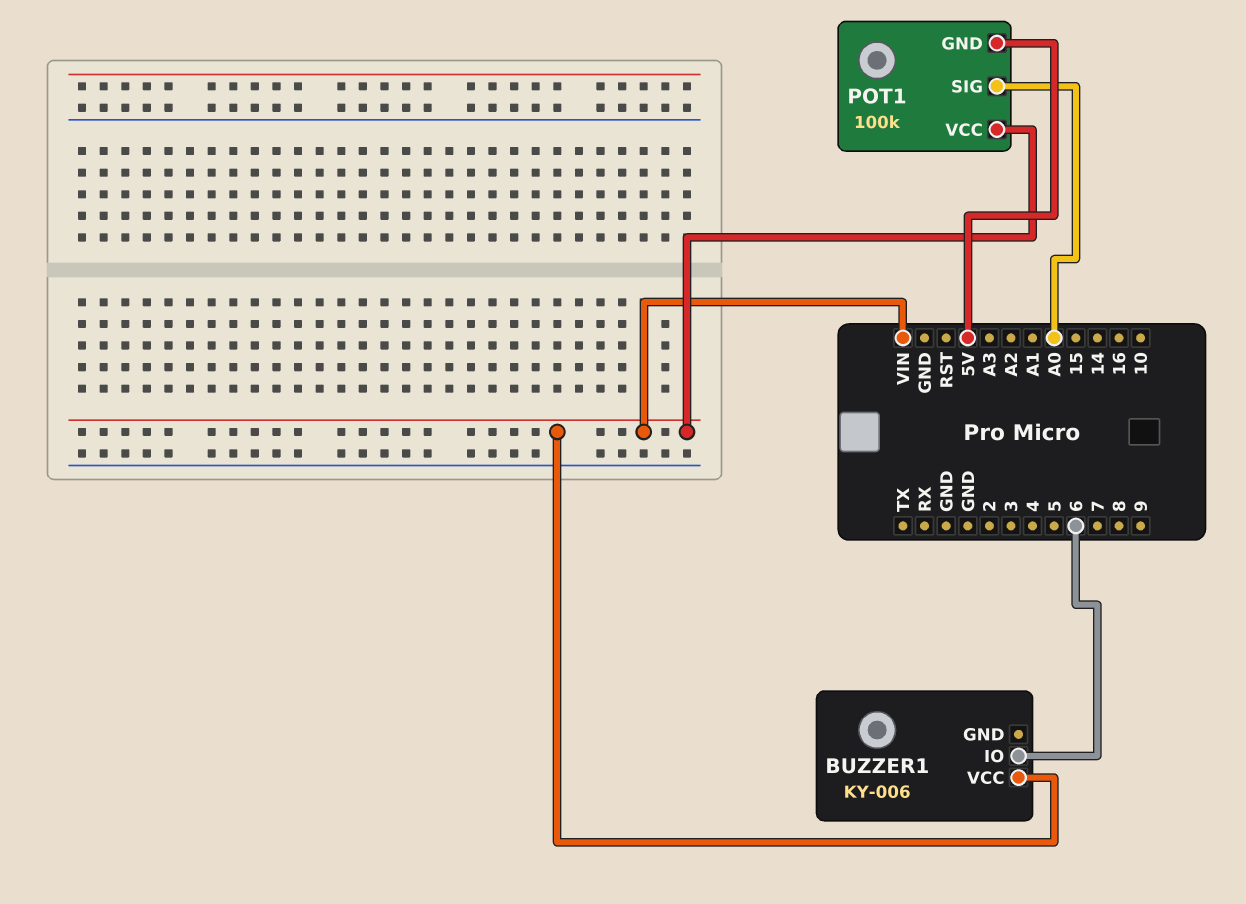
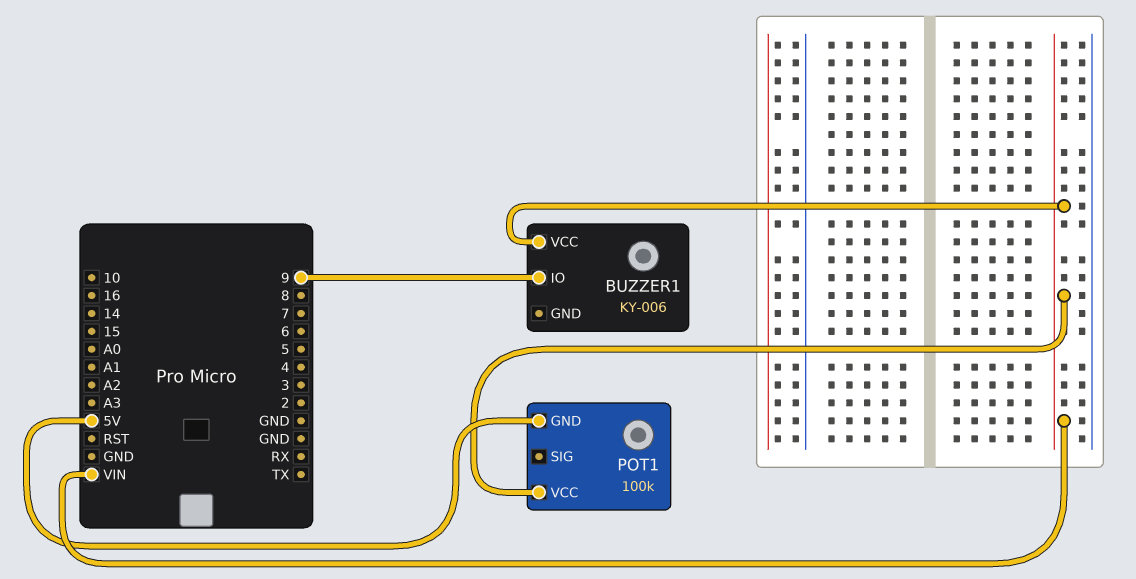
BUZZER1 pin IO: 6 -> 9
POT1 pin SIG: A0 -> none

